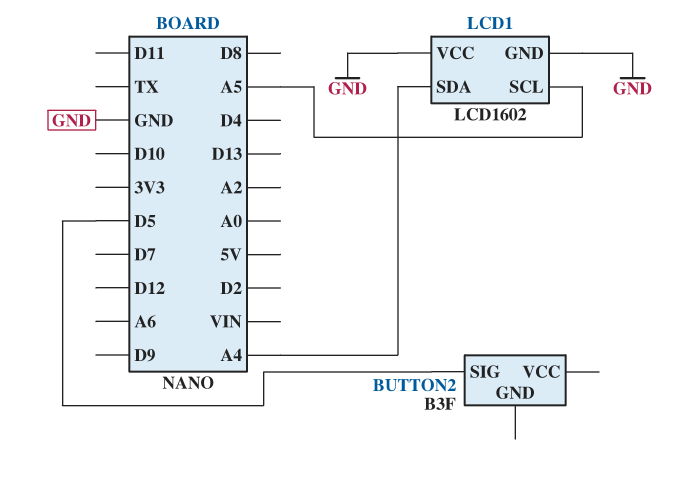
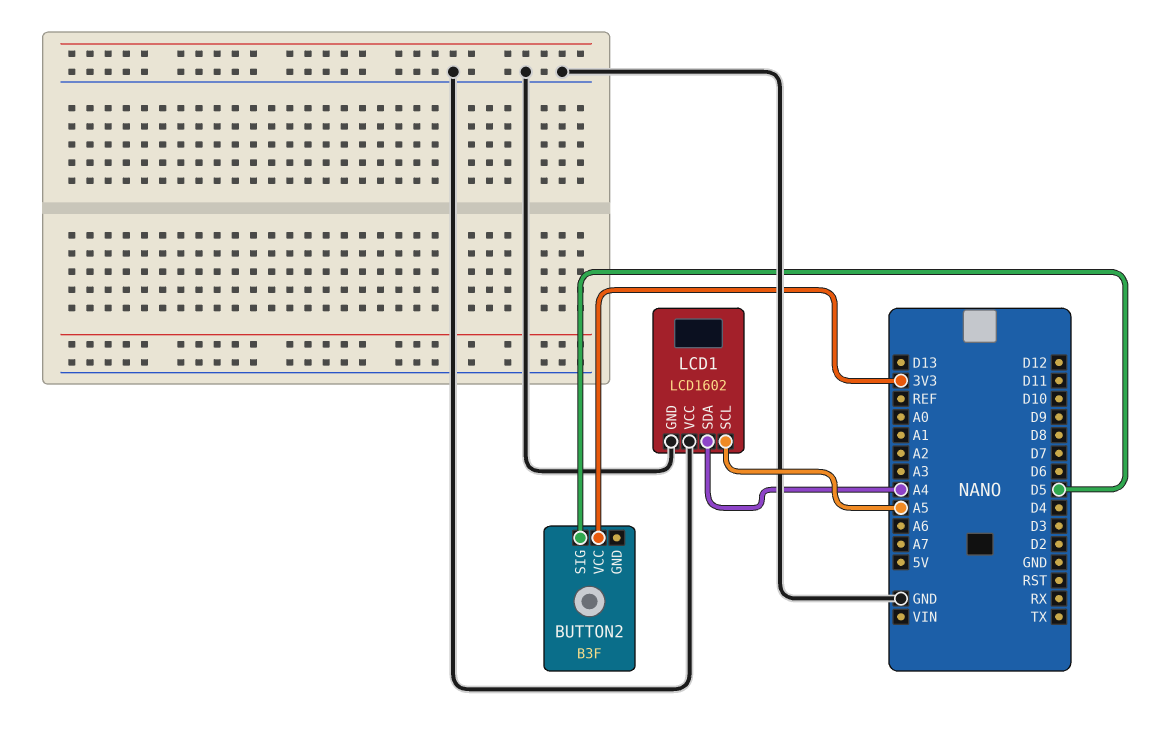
BUTTON2 pin VCC: none -> 3V3

